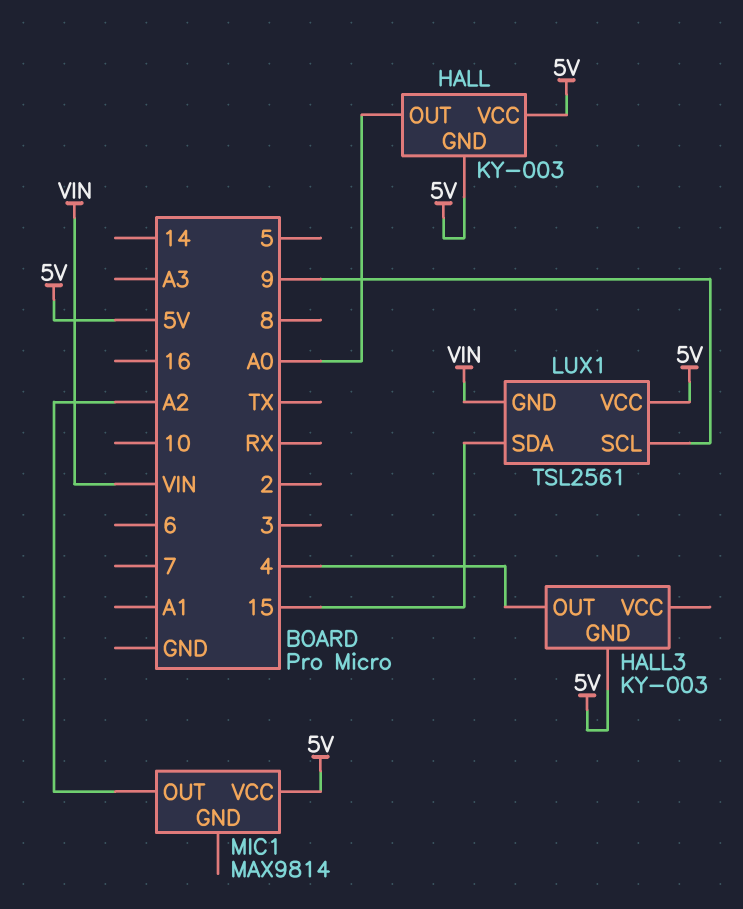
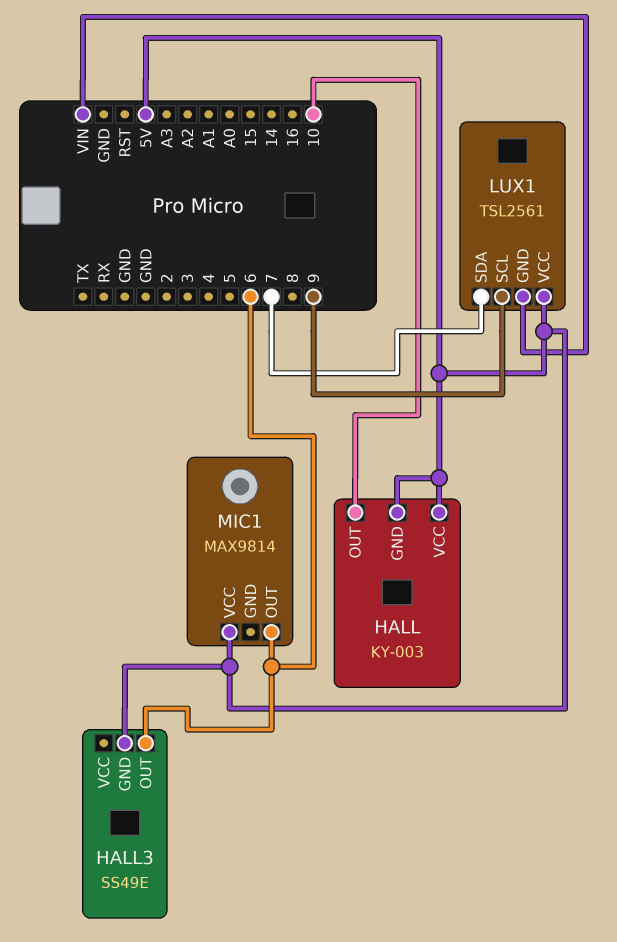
HALL pin OUT: A0 -> 10
HALL3: KY-003 -> SS49E
HALL3 pin OUT: 4 -> 6
LUX1 pin SDA: 15 -> 7
MIC1 pin OUT: A2 -> 6

